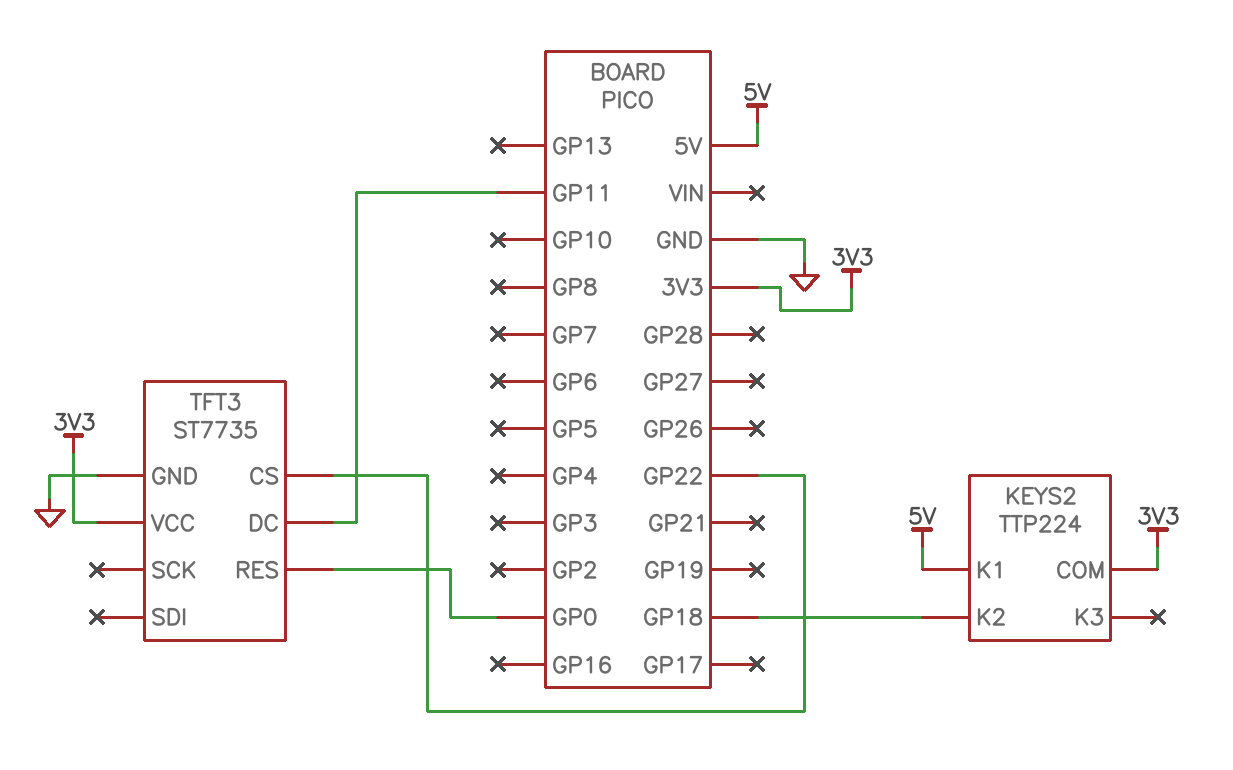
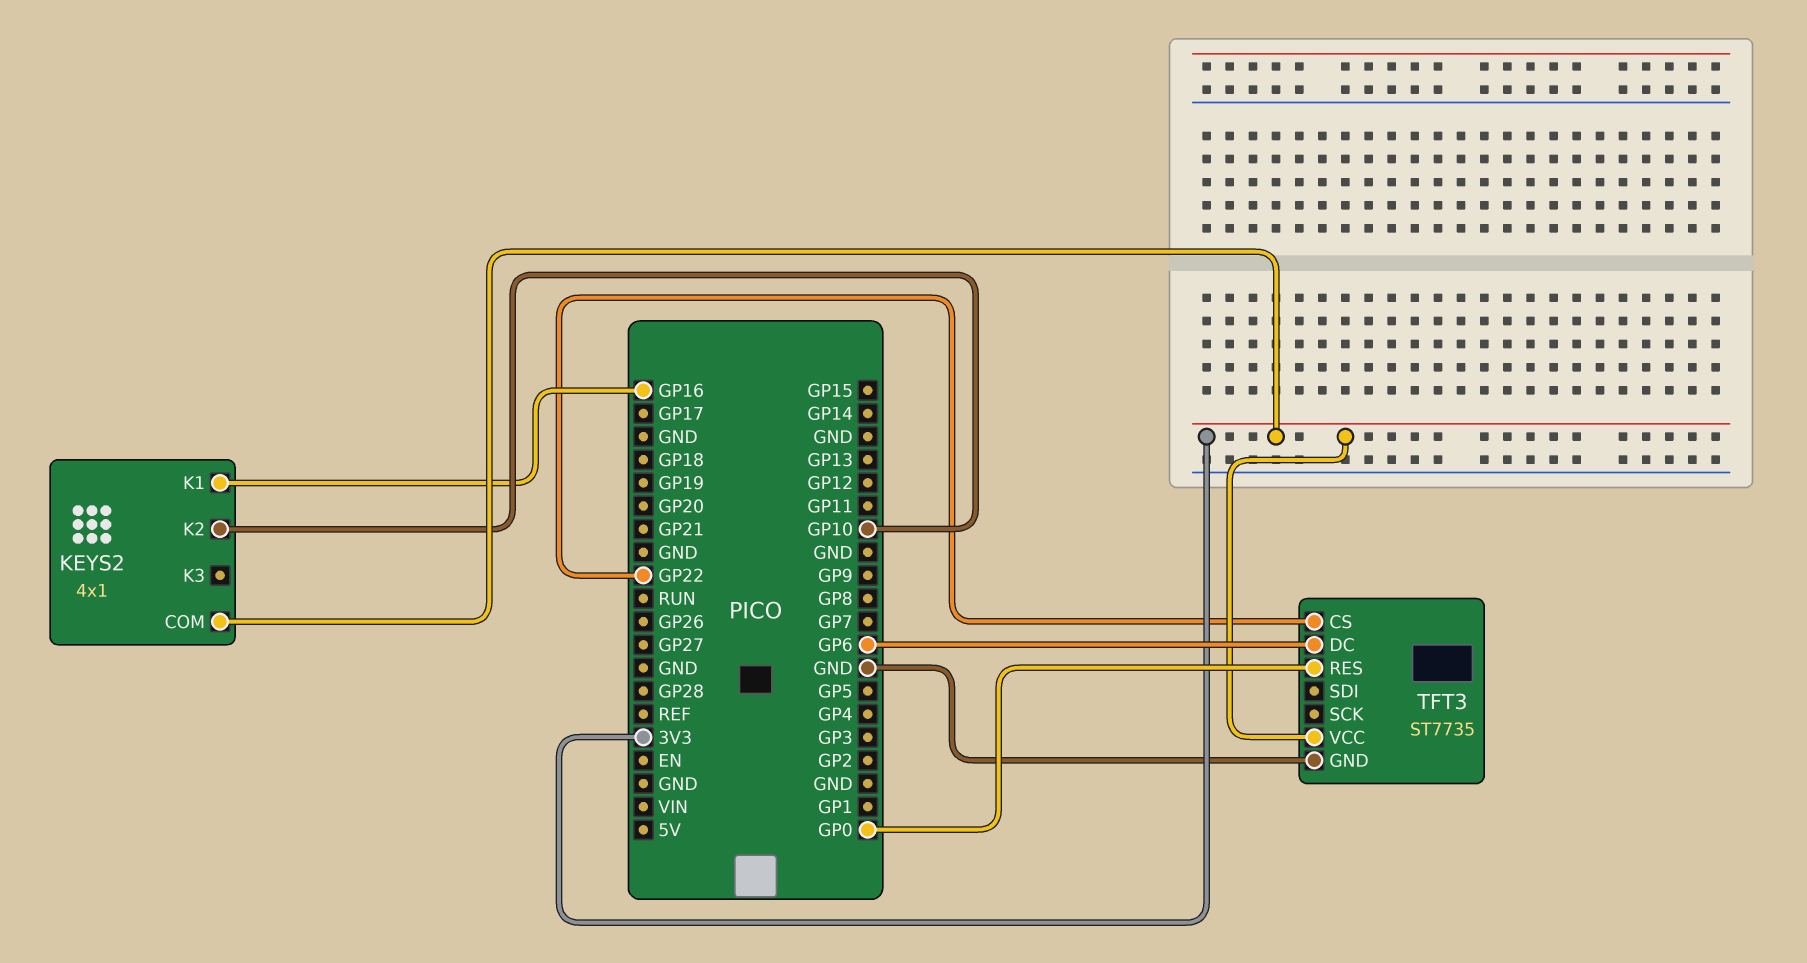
KEYS2: TTP224 -> 4x1
KEYS2 pin K1: 5V -> GP16
KEYS2 pin K2: GP18 -> GP10
TFT3 pin DC: GP11 -> GP6

